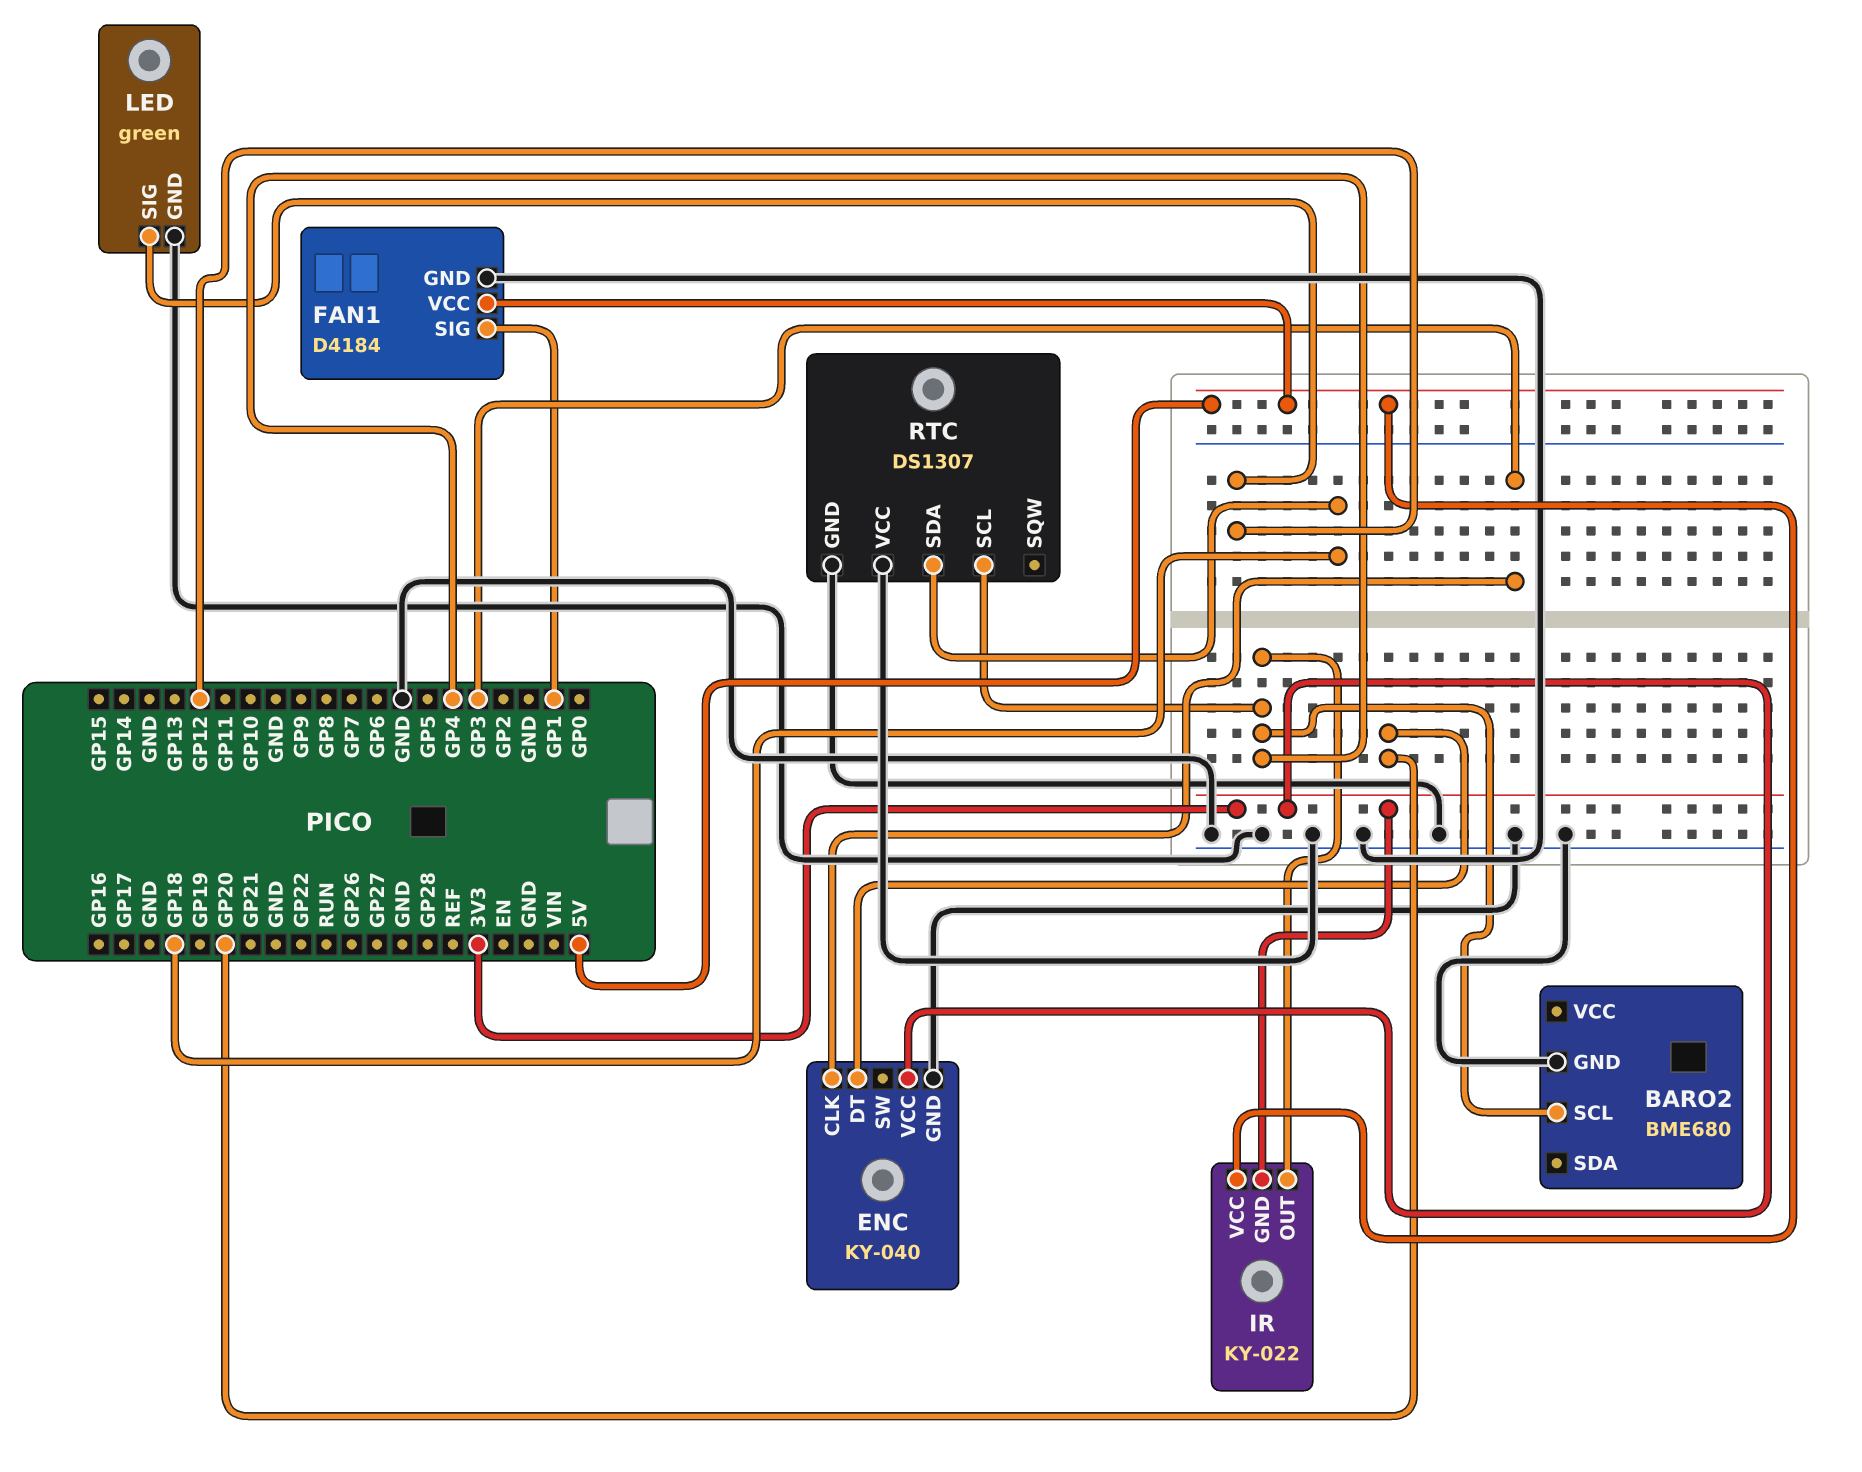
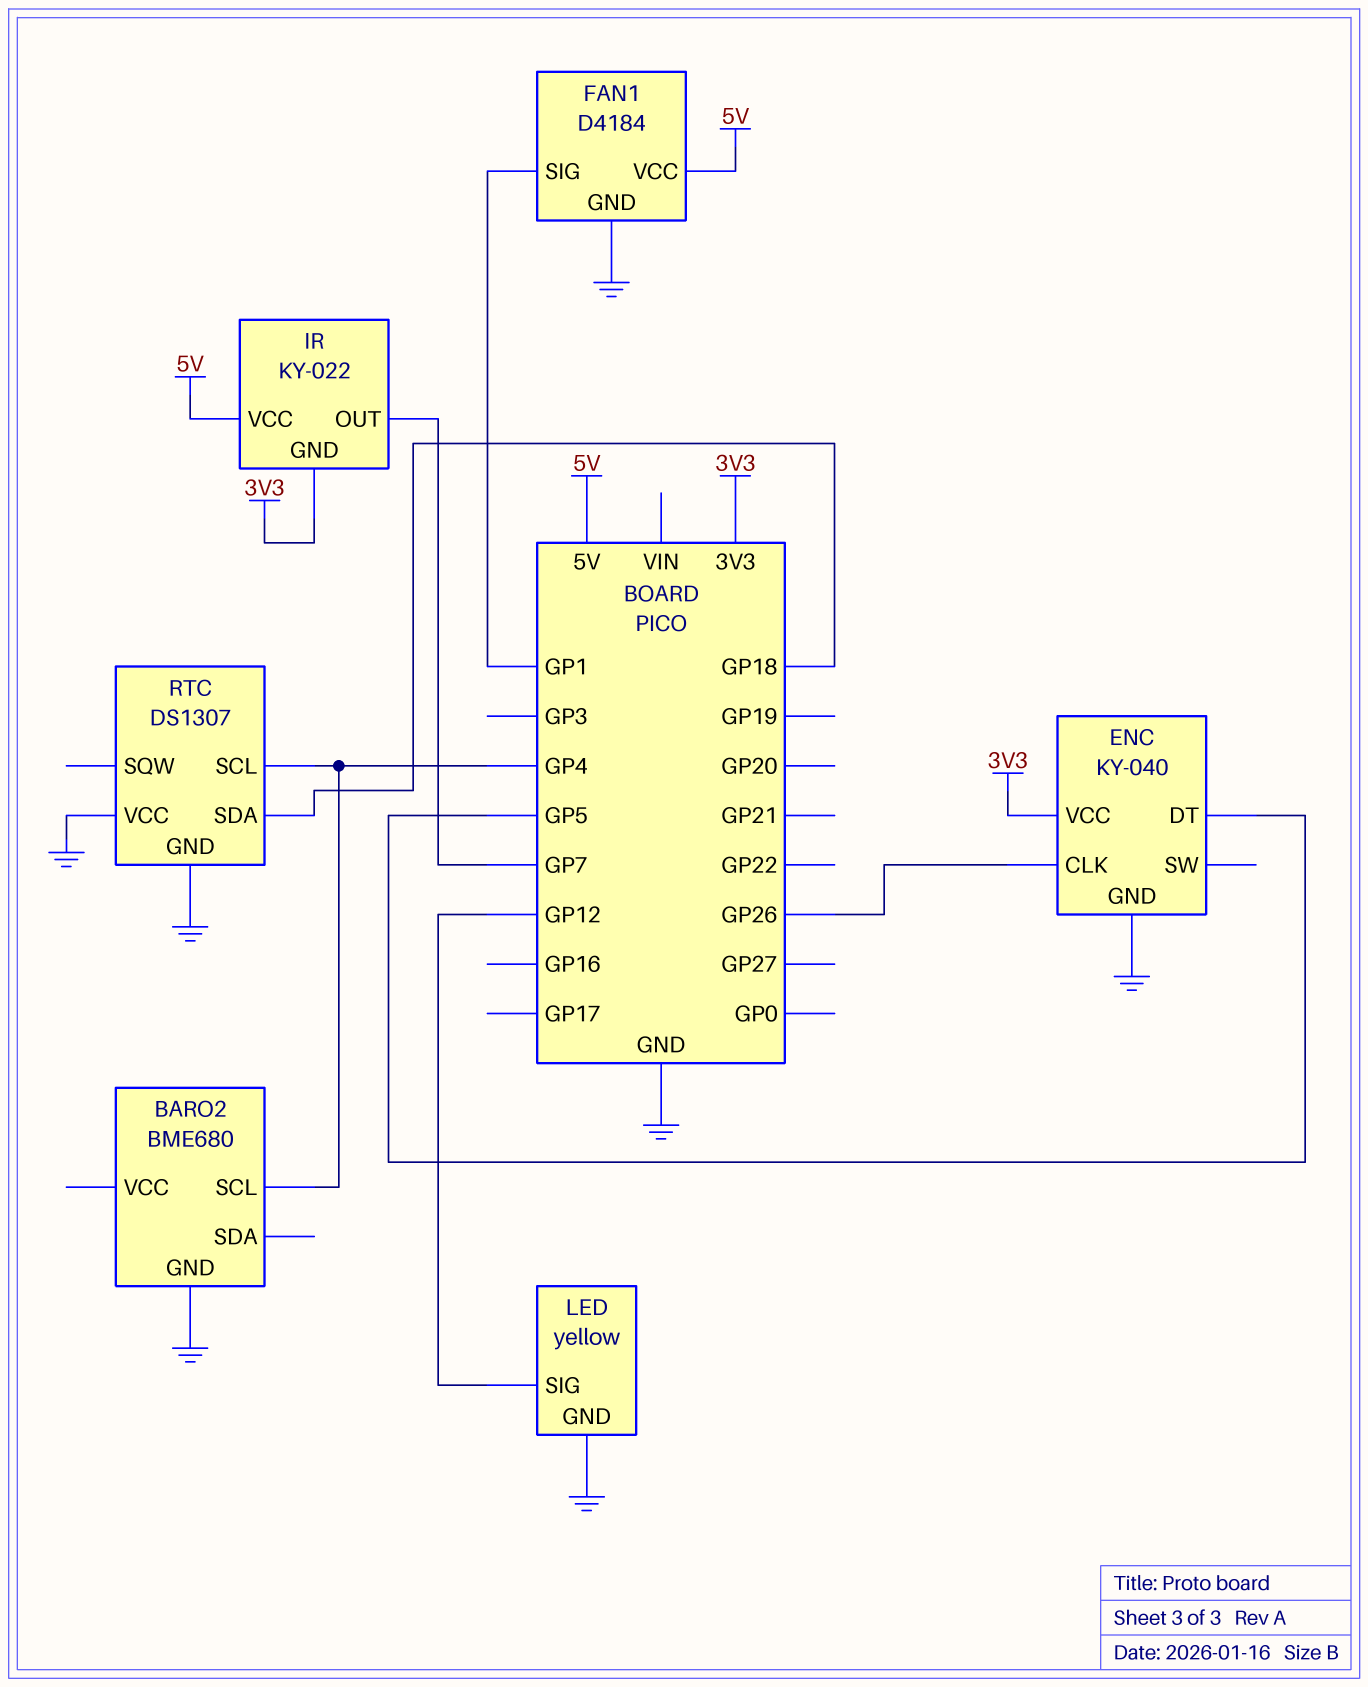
ENC pin CLK: GP3 -> GP26
ENC pin DT: GP20 -> GP5
IR pin OUT: GP4 -> GP7
LED: green -> yellow

